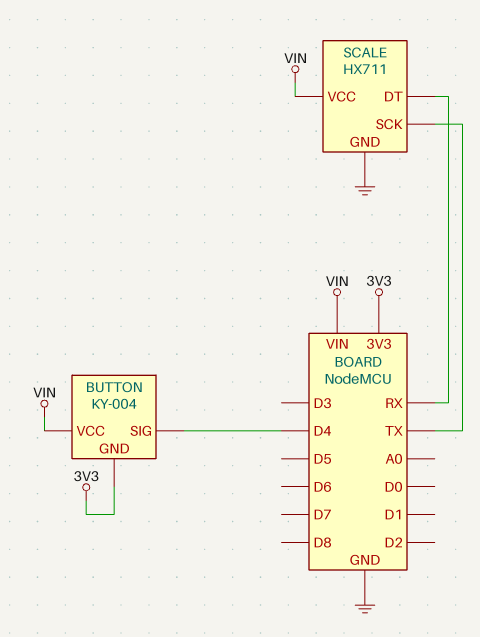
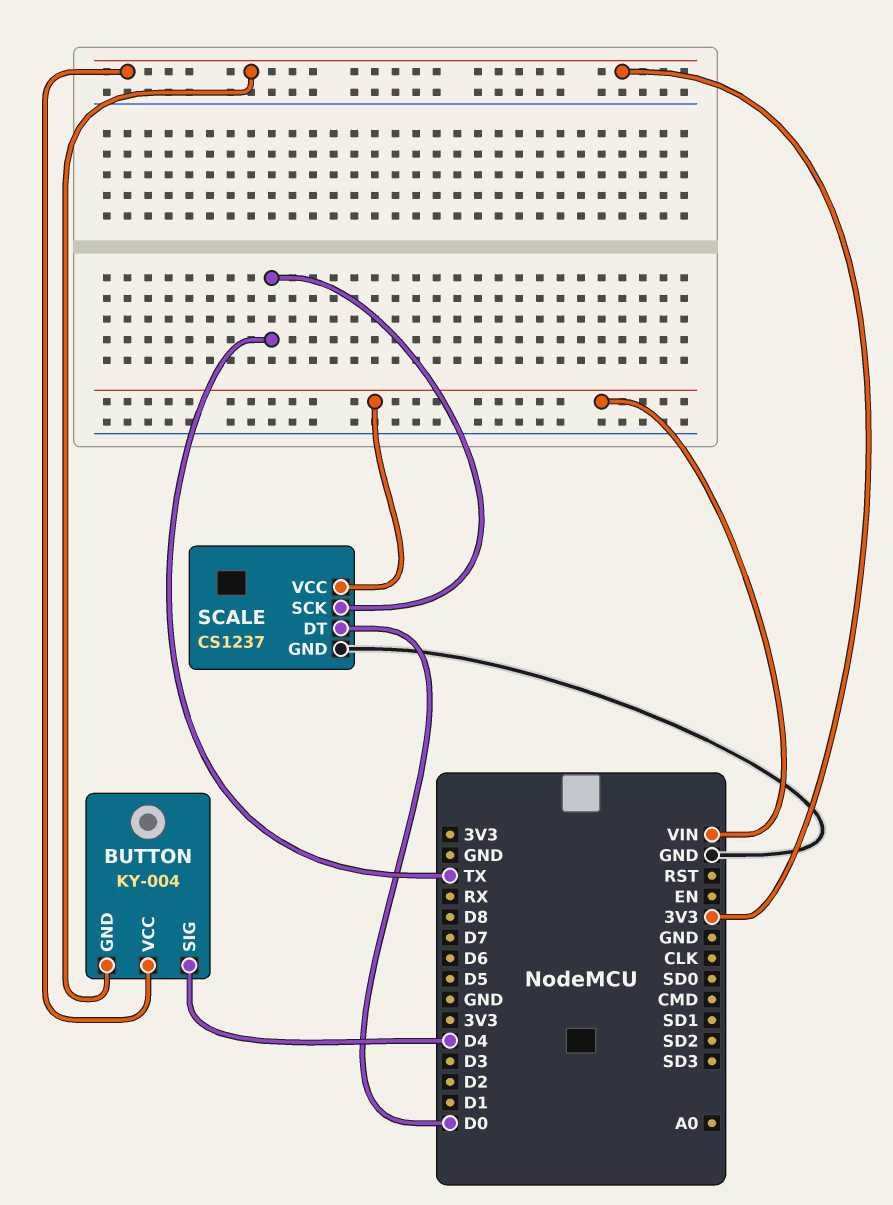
BUTTON pin VCC: VIN -> 3V3
SCALE: HX711 -> CS1237
SCALE pin DT: RX -> D0

